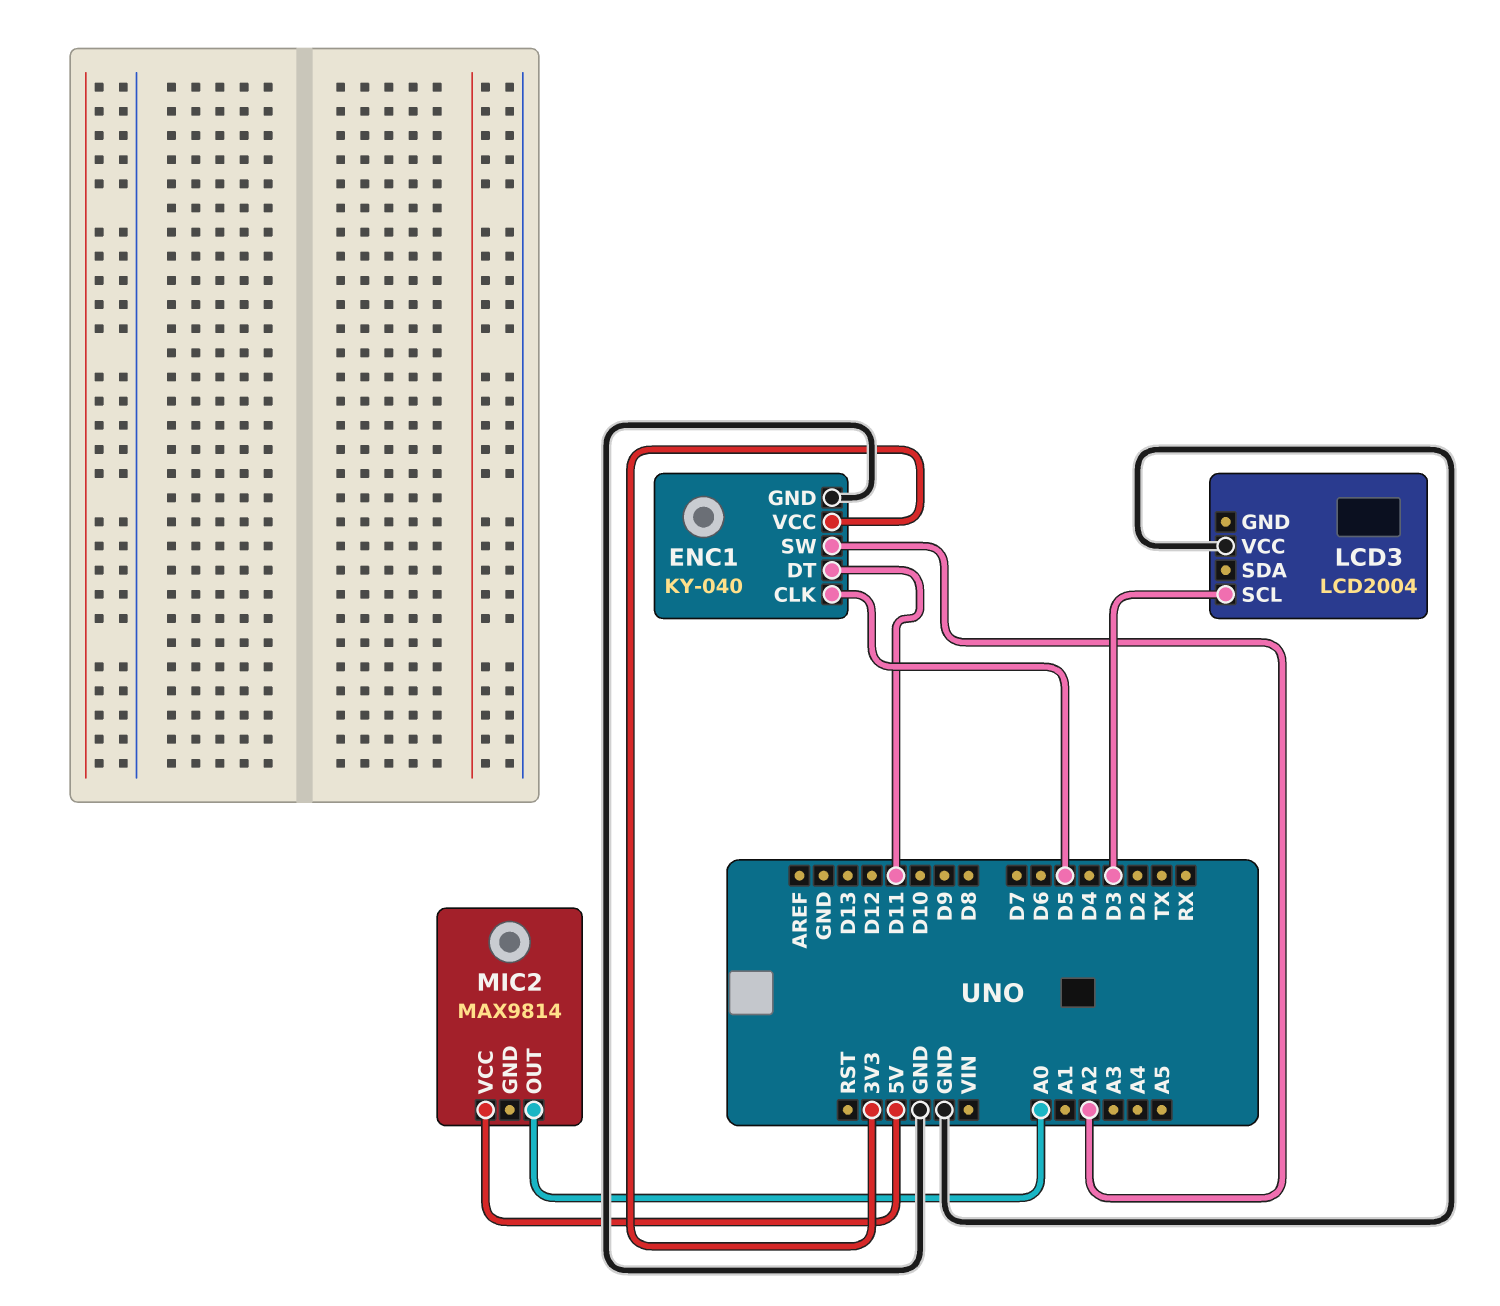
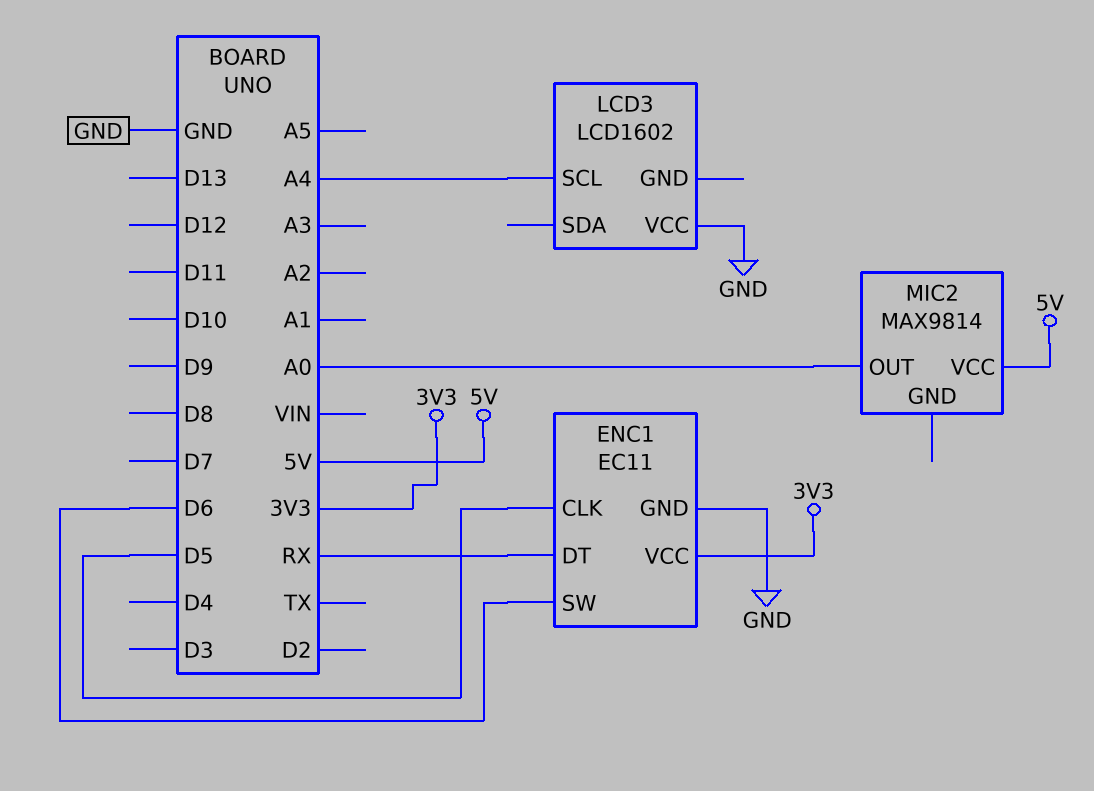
ENC1: KY-040 -> EC11
ENC1 pin DT: D11 -> RX
ENC1 pin SW: A2 -> D6
LCD3: LCD2004 -> LCD1602
LCD3 pin SCL: D3 -> A4

